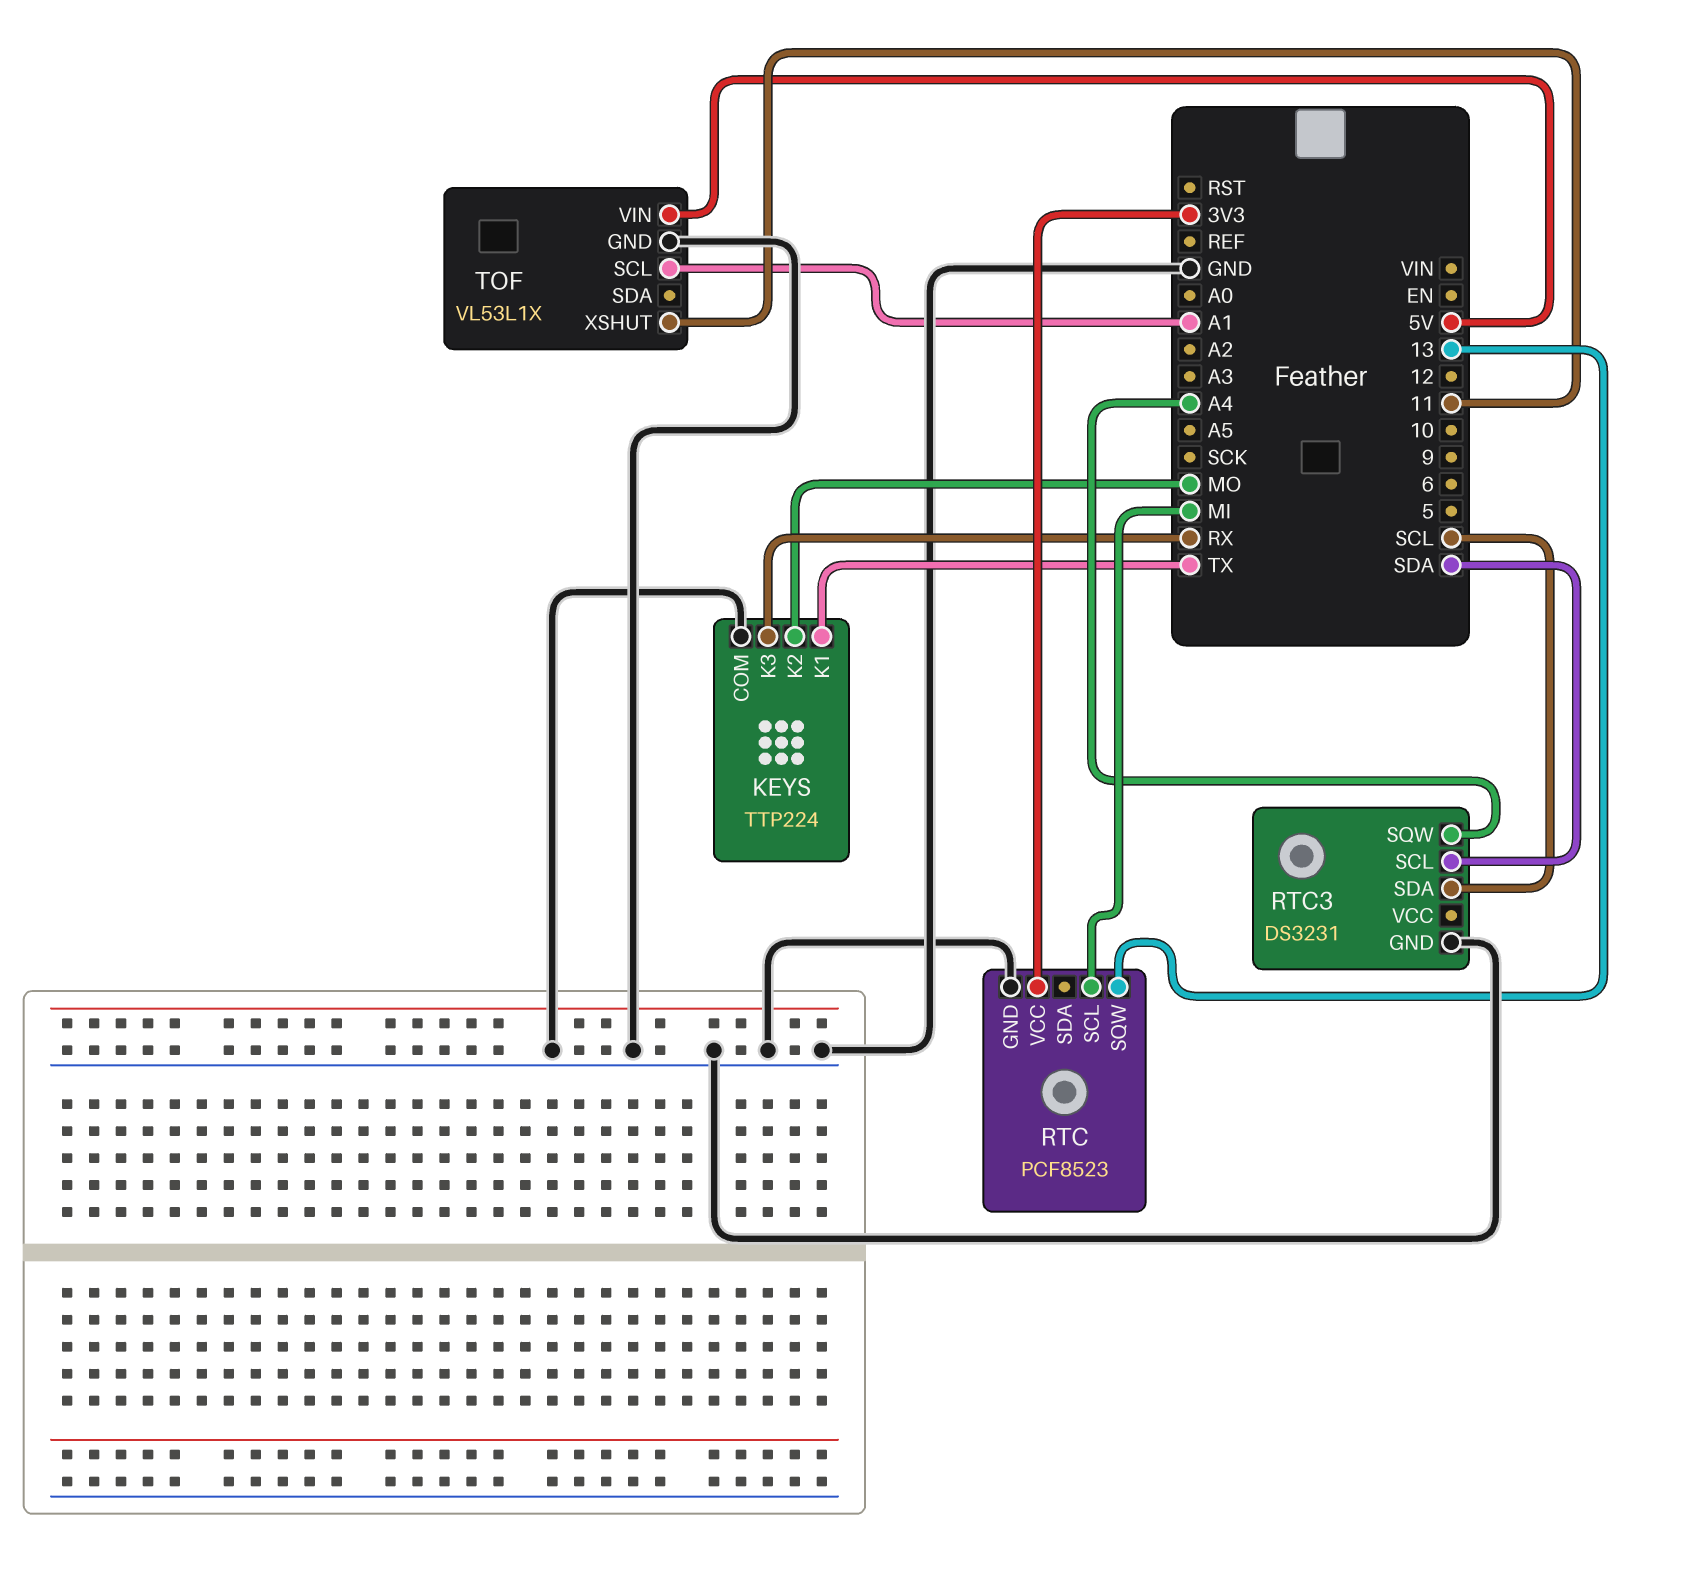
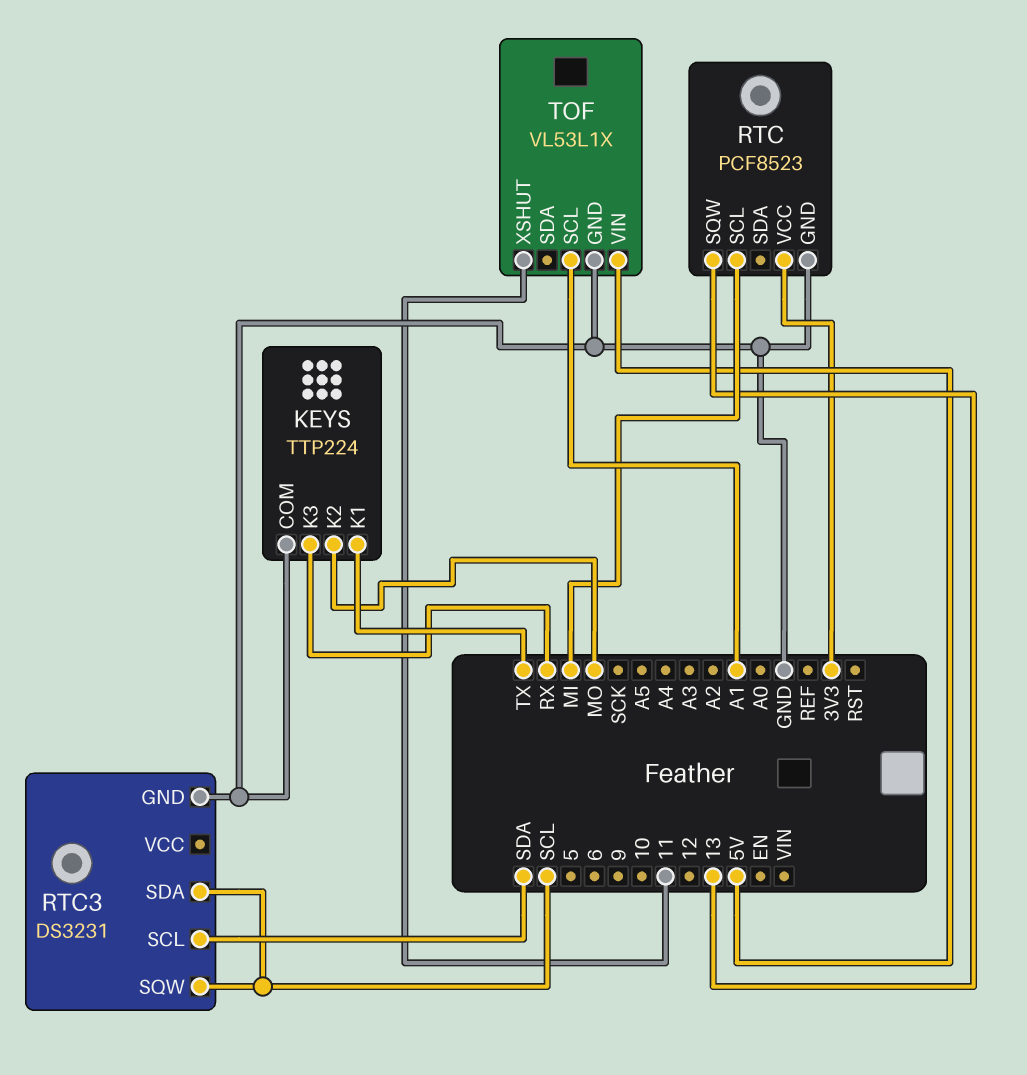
RTC3 pin SQW: A4 -> SCL

